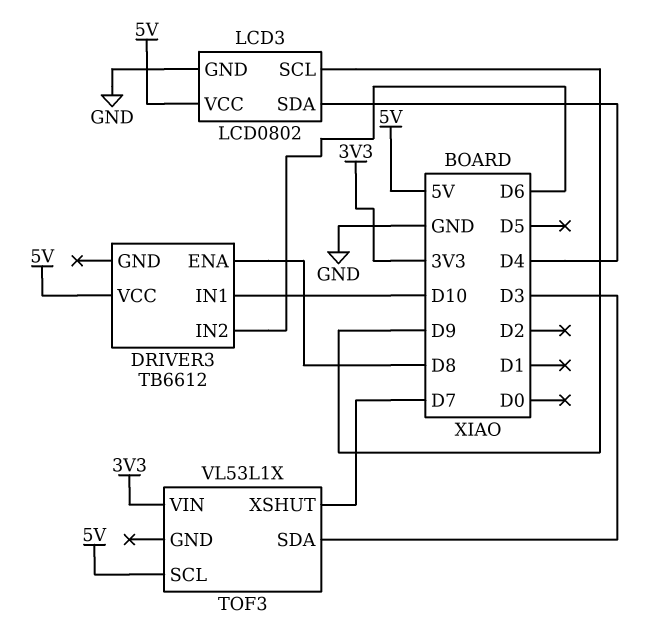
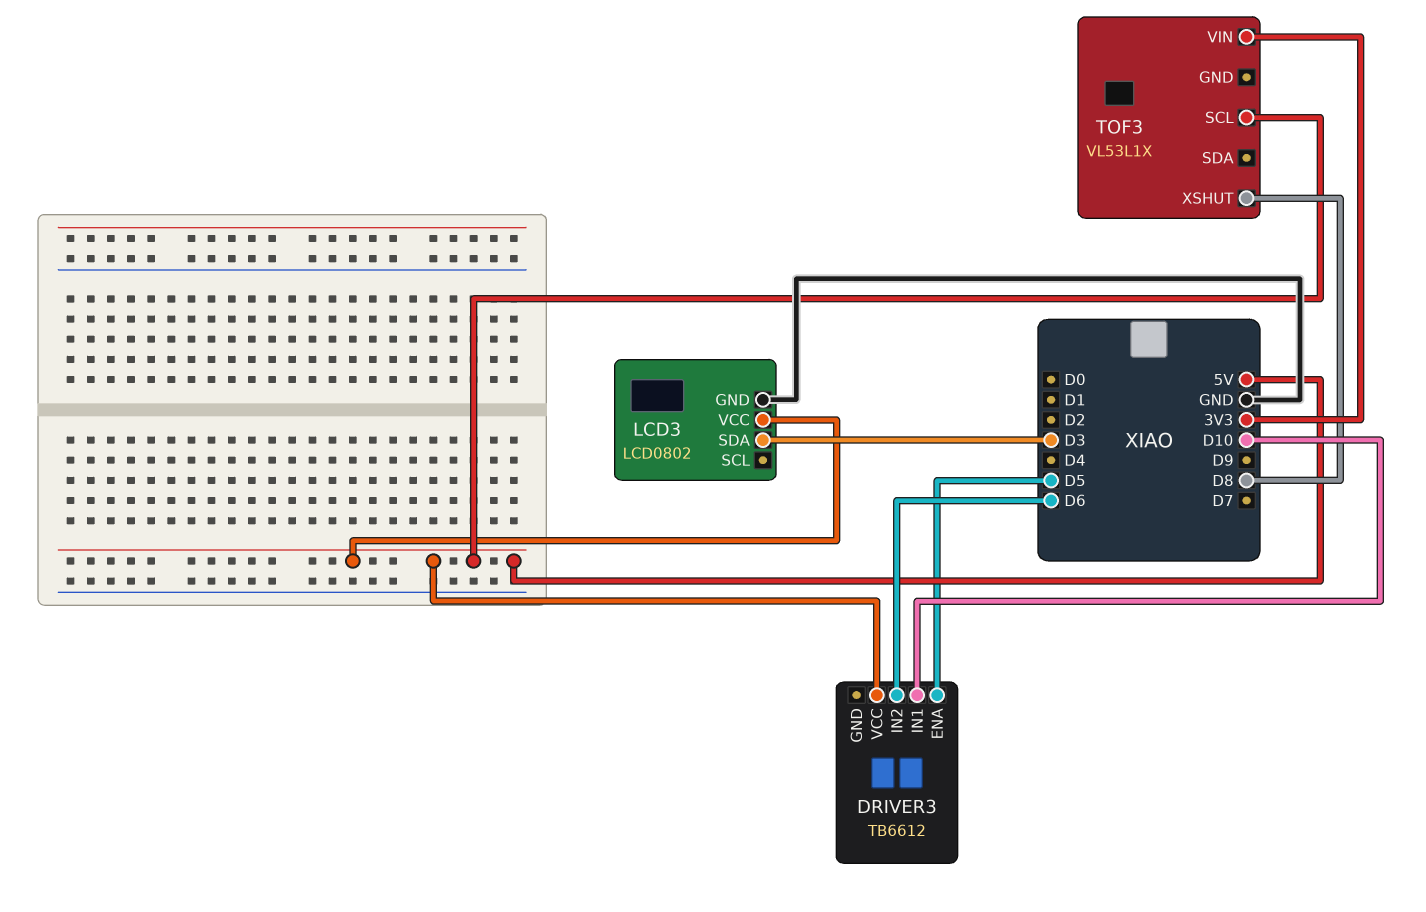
DRIVER3 pin ENA: D8 -> D5
LCD3 pin SCL: D9 -> none
LCD3 pin SDA: D4 -> D3
TOF3 pin SDA: D3 -> none
TOF3 pin XSHUT: D7 -> D8

